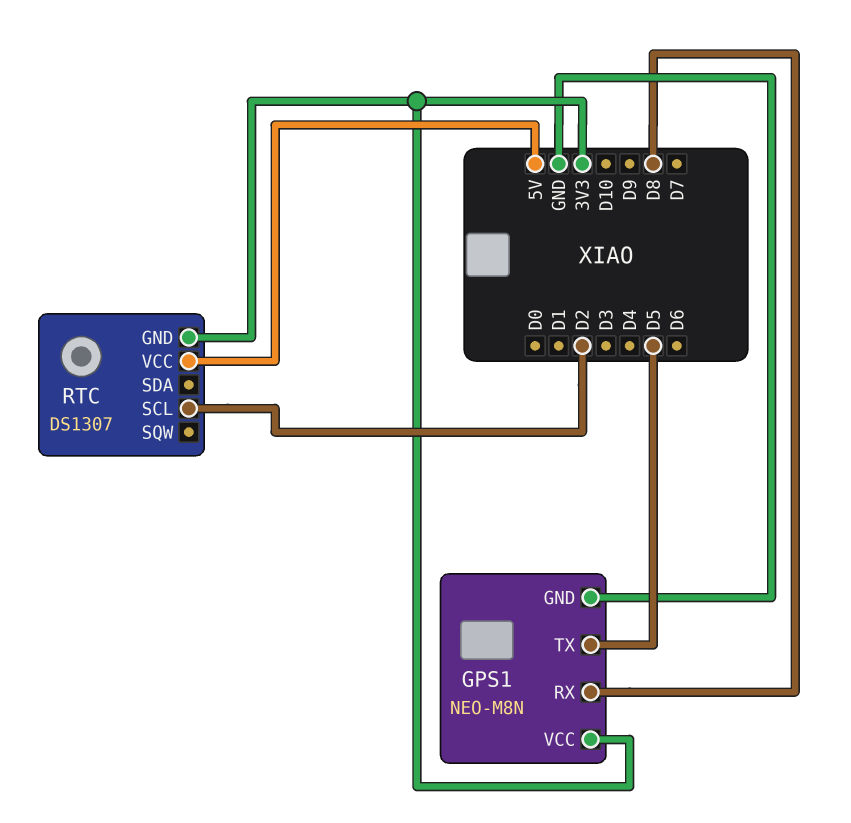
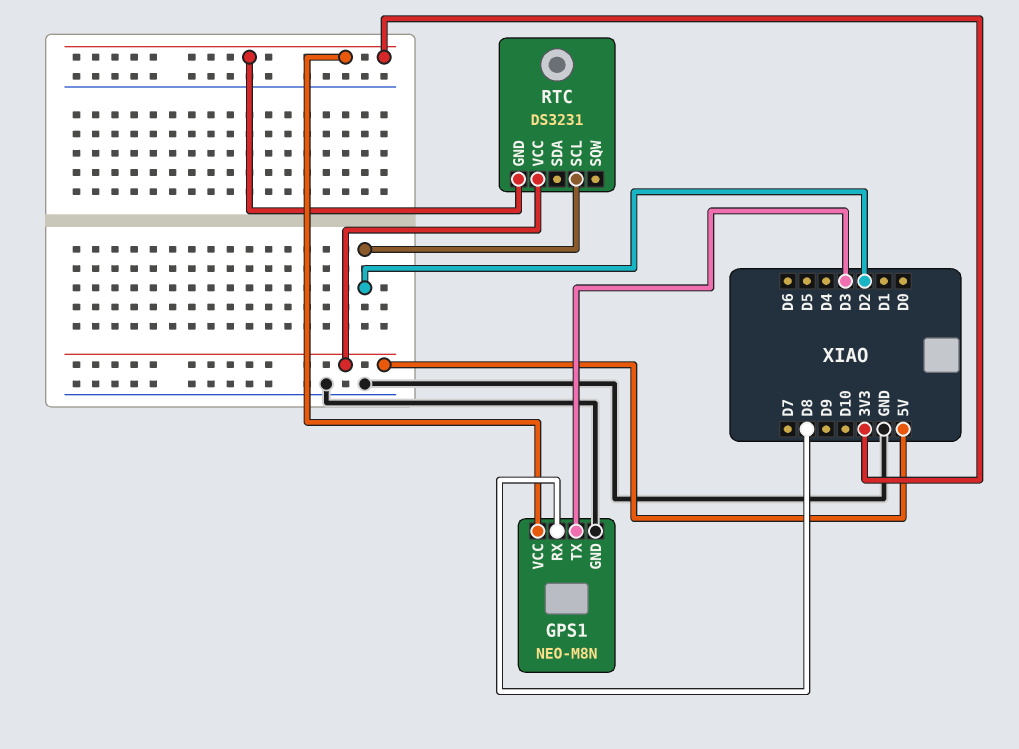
GPS1 pin TX: D5 -> D3
RTC: DS1307 -> DS3231

